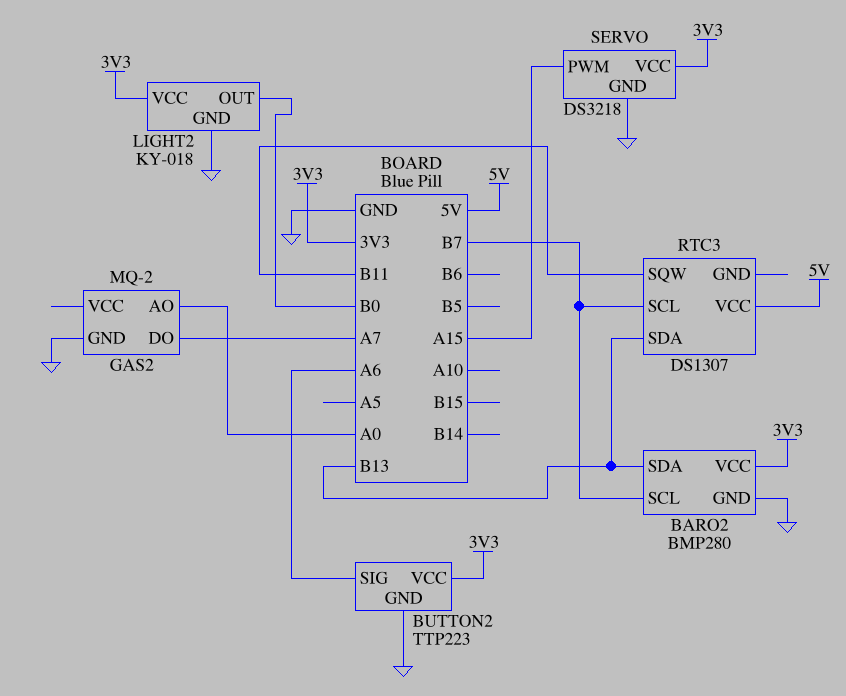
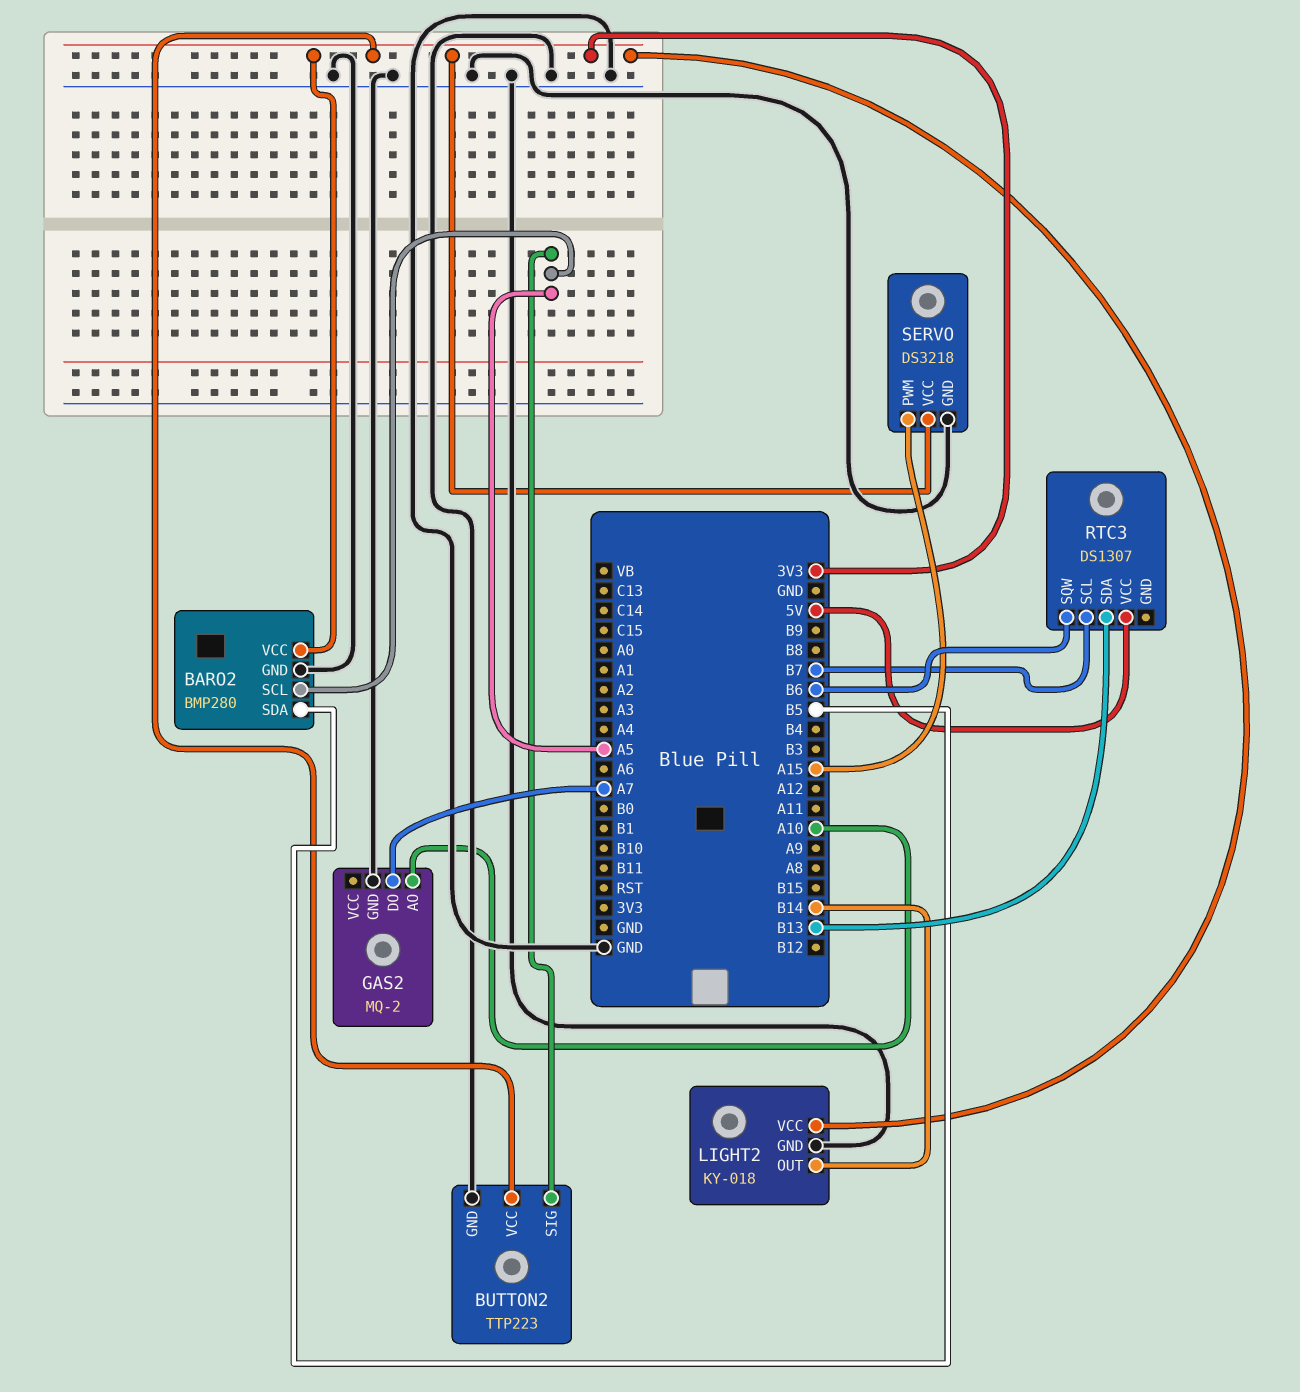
BARO2 pin SCL: B7 -> A5
BARO2 pin SDA: B13 -> B5
BUTTON2 pin SIG: A6 -> A5
GAS2 pin AO: A0 -> A10
LIGHT2 pin OUT: B0 -> B14
RTC3 pin SQW: B11 -> B6

